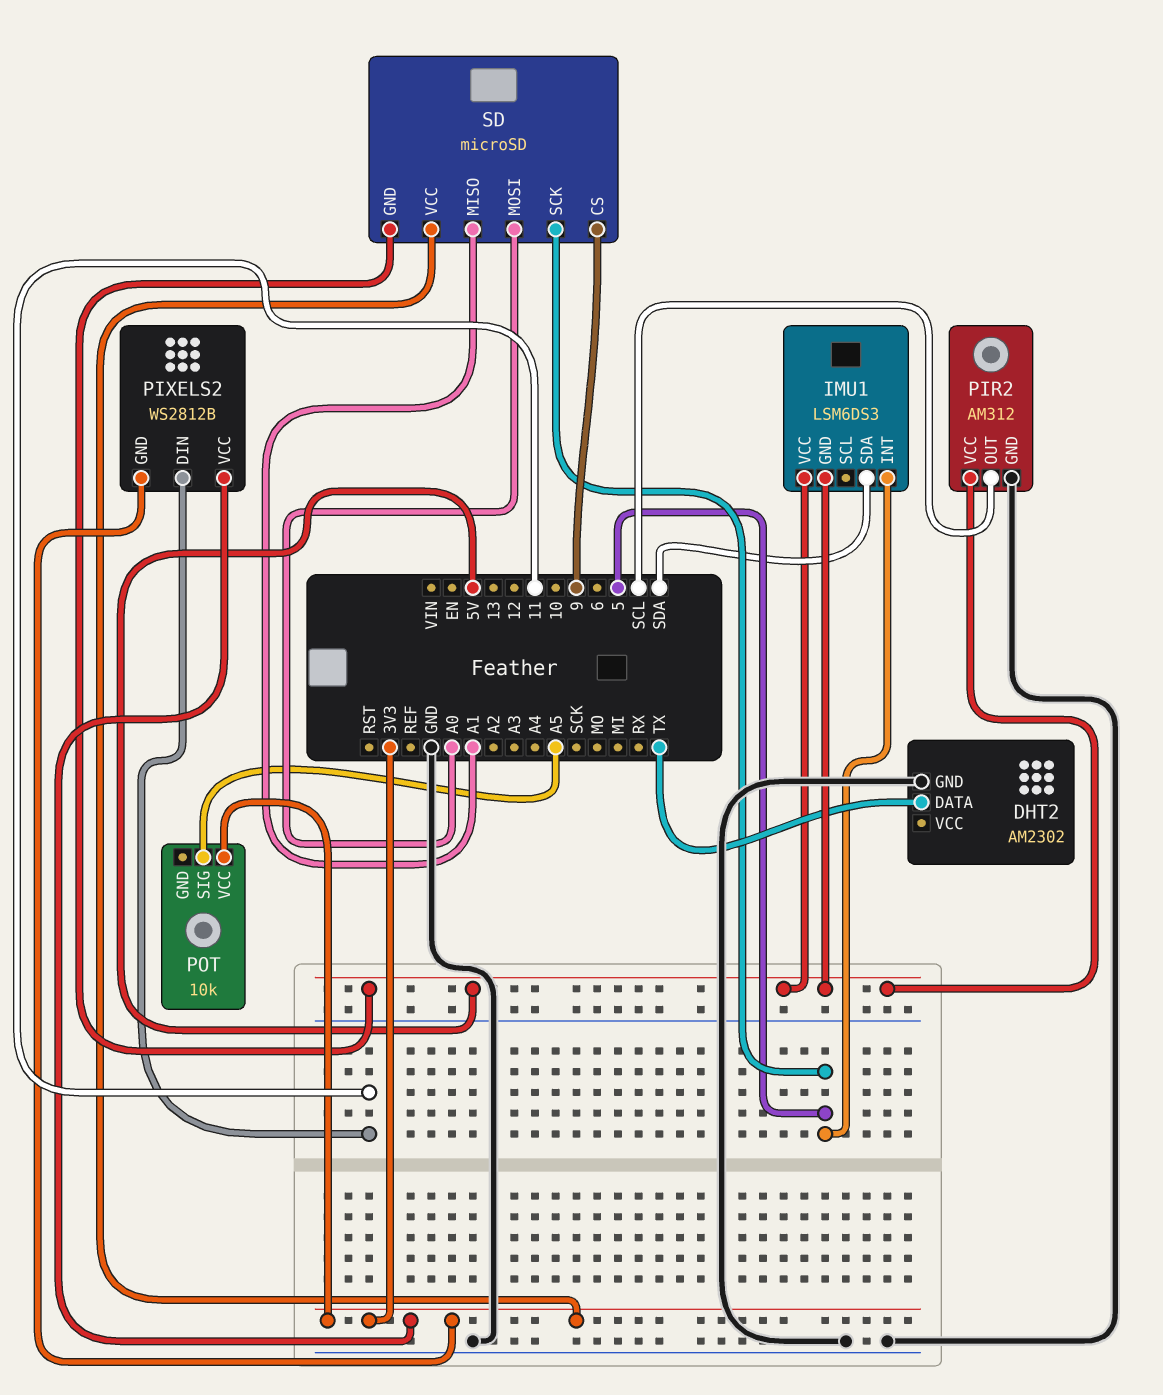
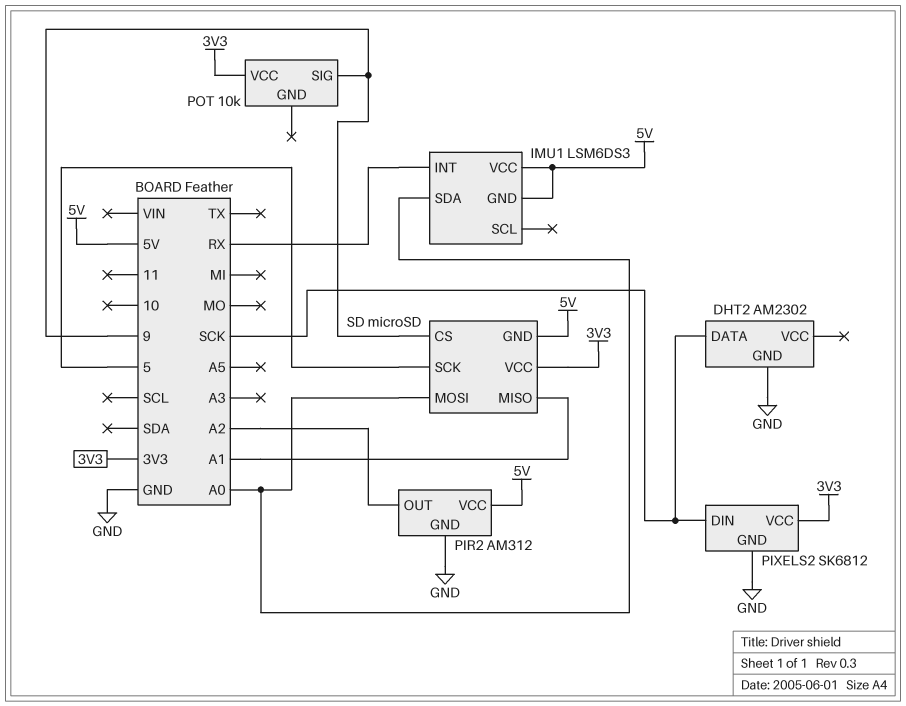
DHT2 pin DATA: TX -> SCK
IMU1 pin INT: 5 -> RX
IMU1 pin SDA: SDA -> A0
PIR2 pin OUT: SCL -> A2
PIXELS2: WS2812B -> SK6812
PIXELS2 pin DIN: 11 -> SCK
PIXELS2 pin GND: 3V3 -> GND
POT pin SIG: A5 -> 9

